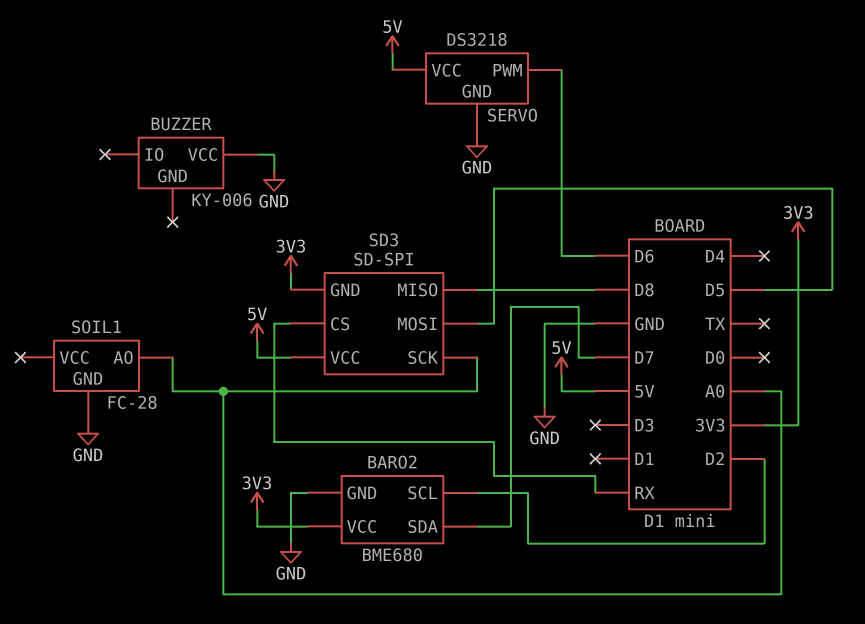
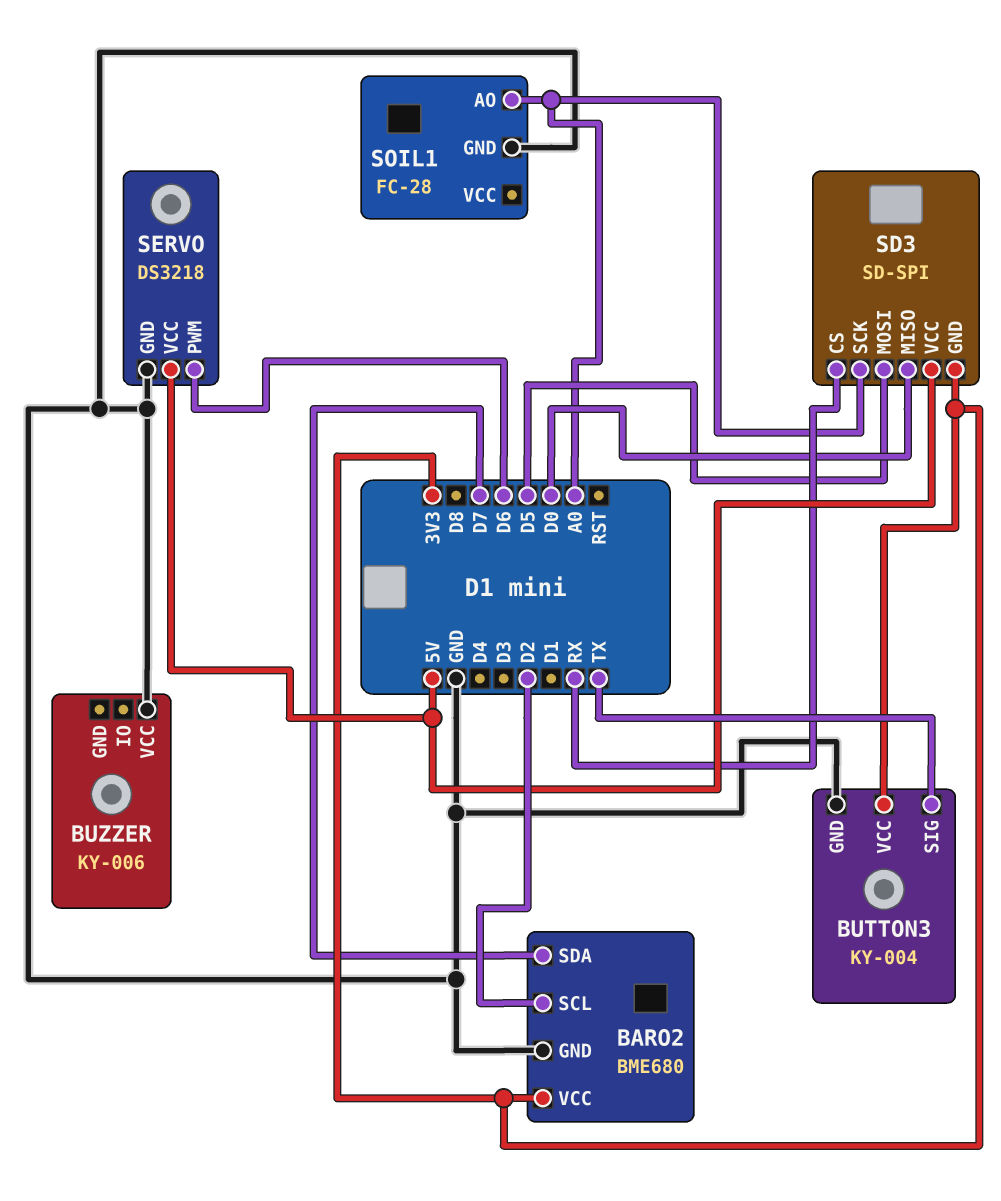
BUTTON3: none -> KY-004
BUTTON3 pin GND: none -> GND
BUTTON3 pin SIG: none -> TX
BUTTON3 pin VCC: none -> 3V3
SD3 pin MISO: D8 -> D0

